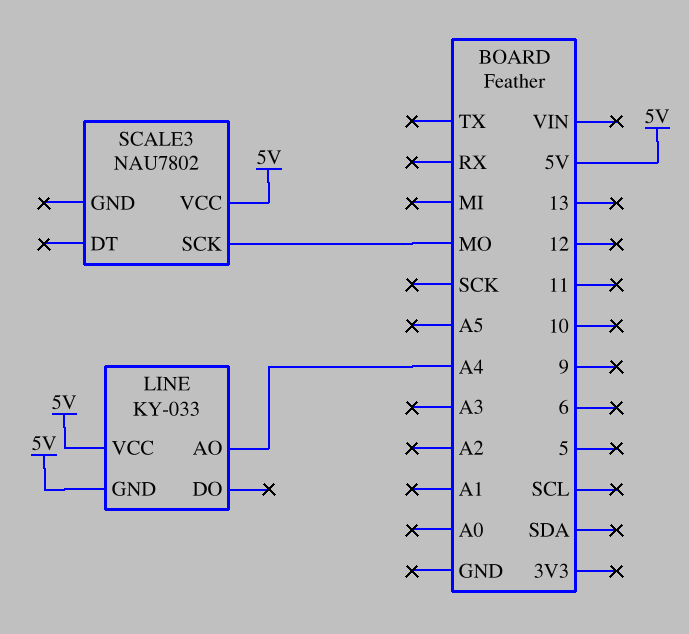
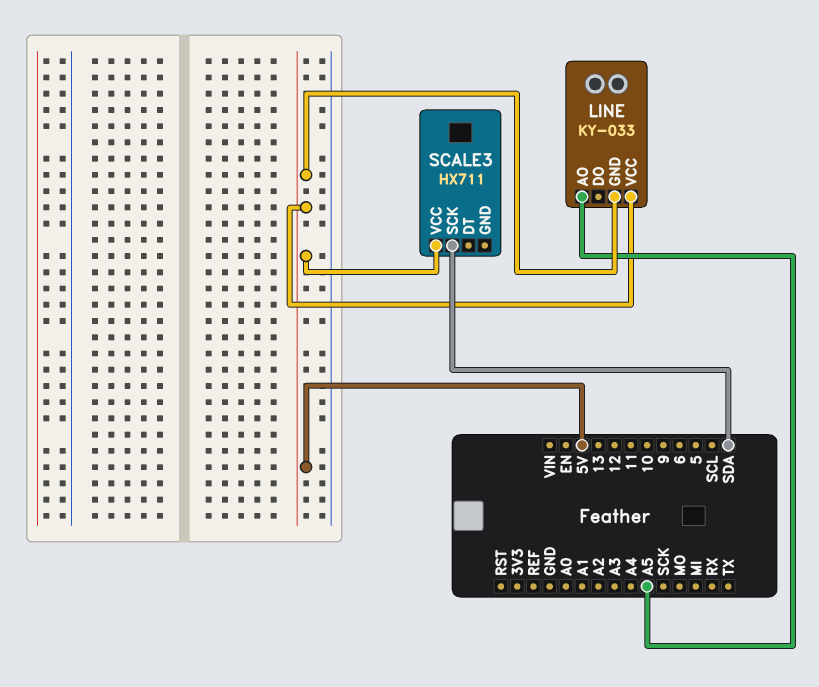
LINE pin AO: A4 -> A5
SCALE3: NAU7802 -> HX711
SCALE3 pin SCK: MO -> SDA

